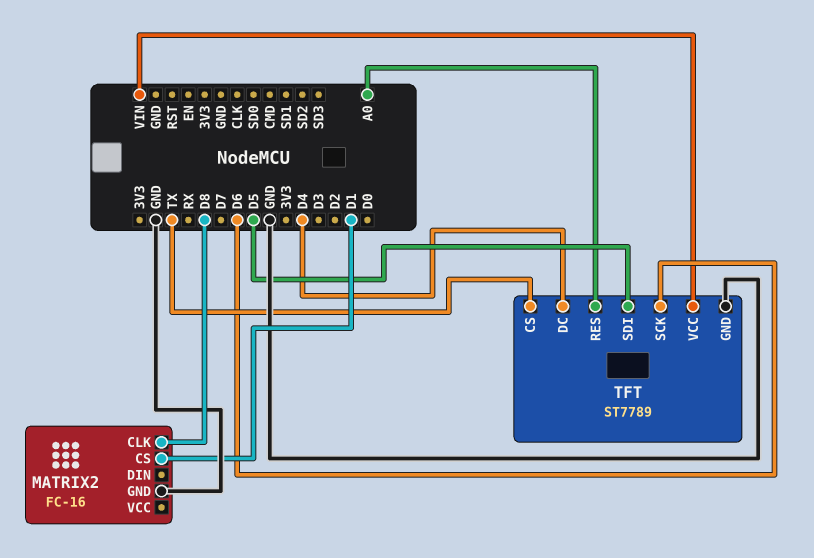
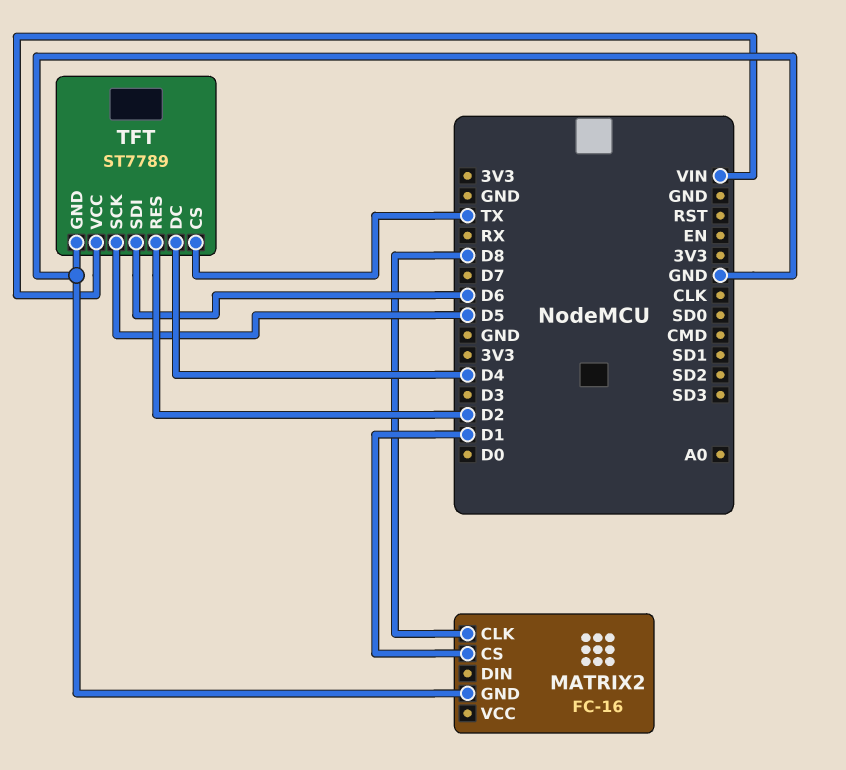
TFT pin RES: A0 -> D2
TFT pin SCK: D6 -> D5
TFT pin SDI: D5 -> D6

